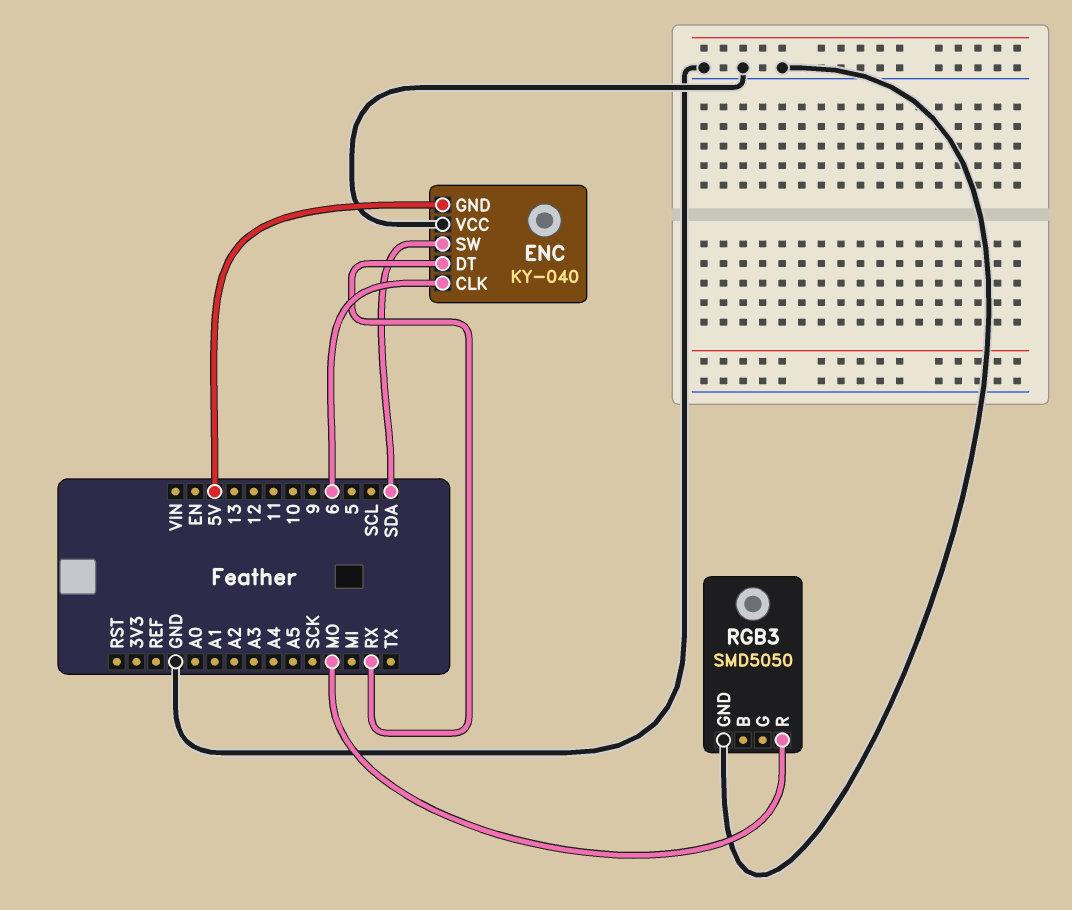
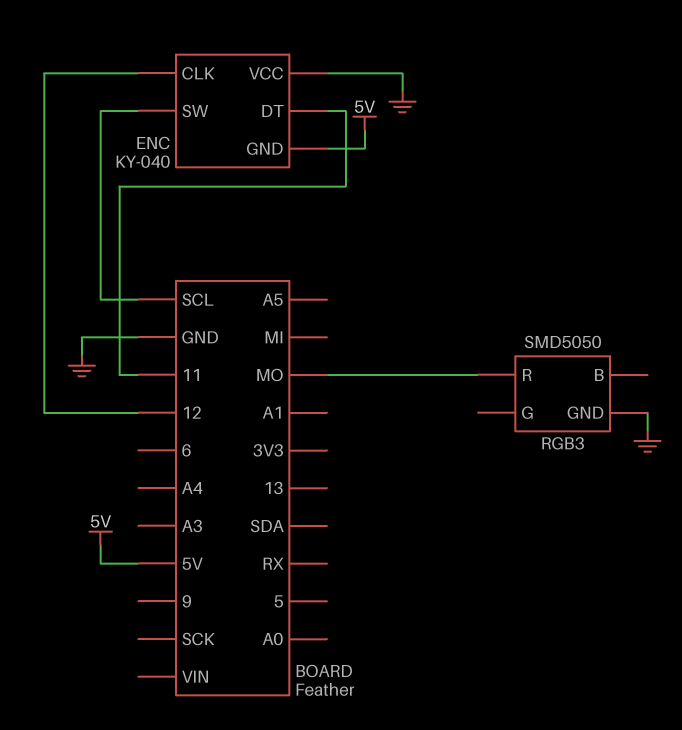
ENC pin CLK: 6 -> 12
ENC pin DT: RX -> 11
ENC pin SW: SDA -> SCL

